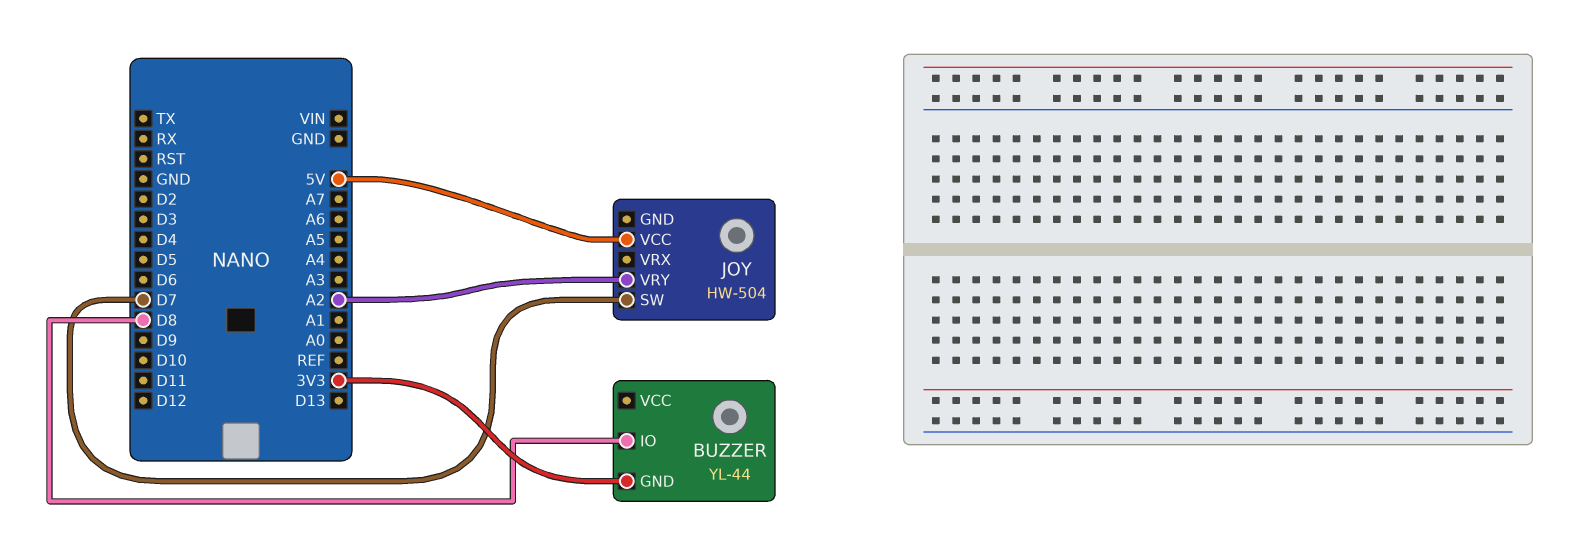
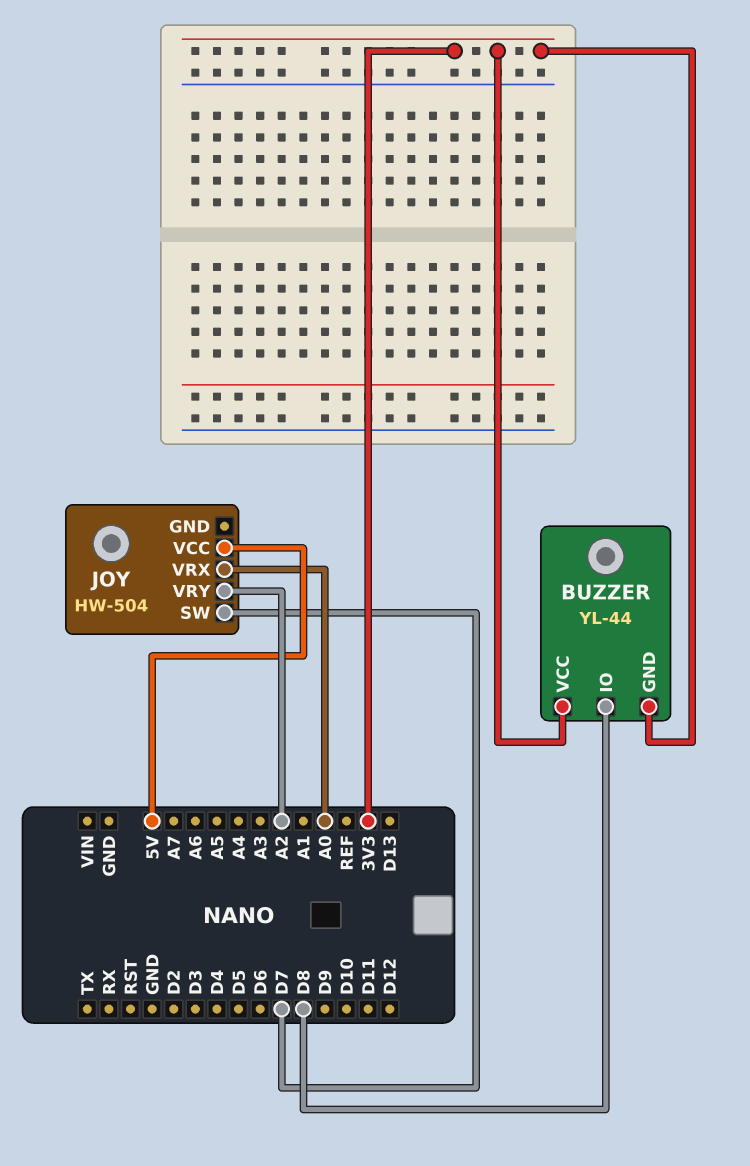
BUZZER pin VCC: none -> 3V3
JOY pin VRX: none -> A0

